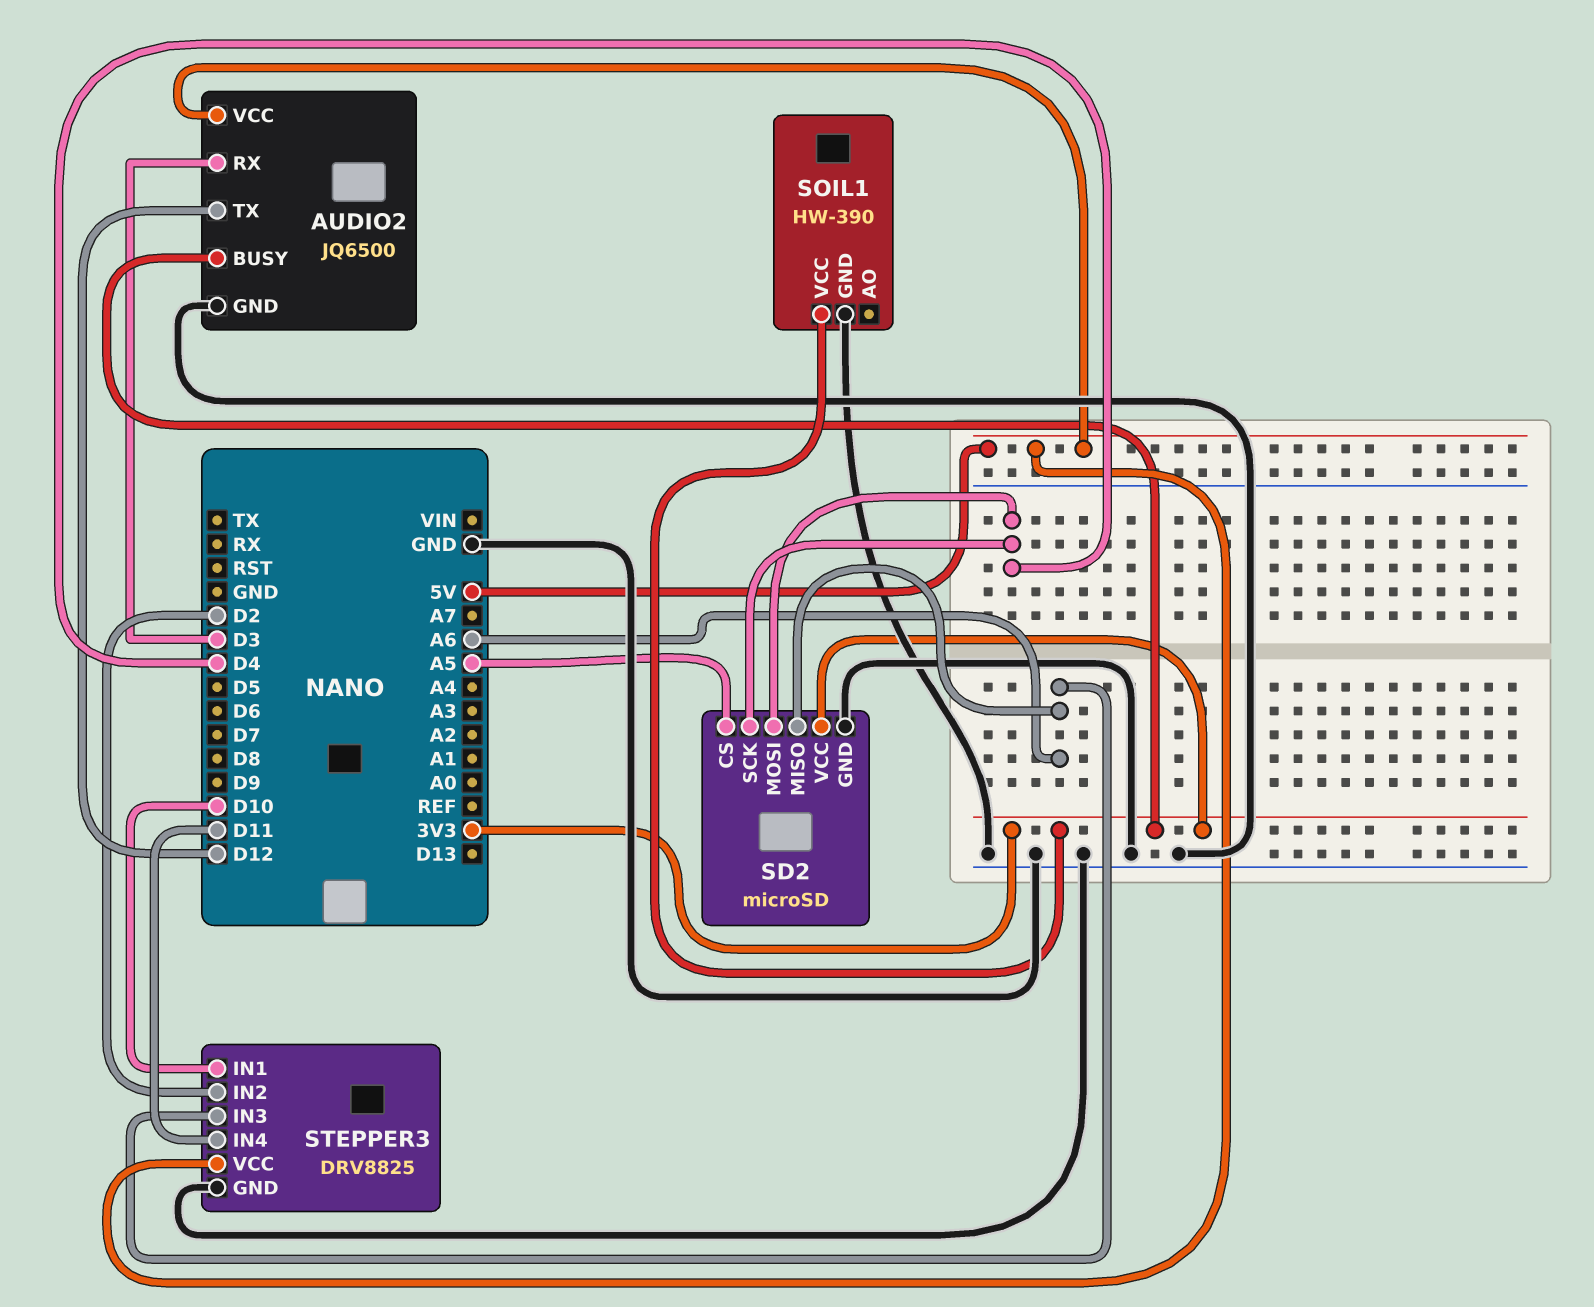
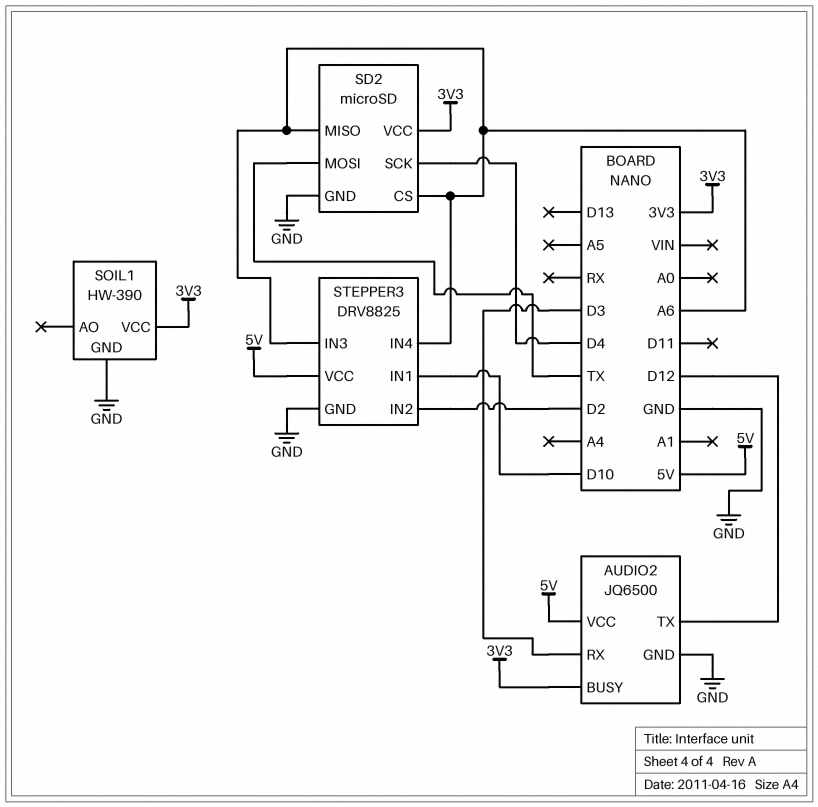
SD2 pin CS: A5 -> A6
SD2 pin MOSI: D4 -> TX
STEPPER3 pin IN4: D11 -> A6

